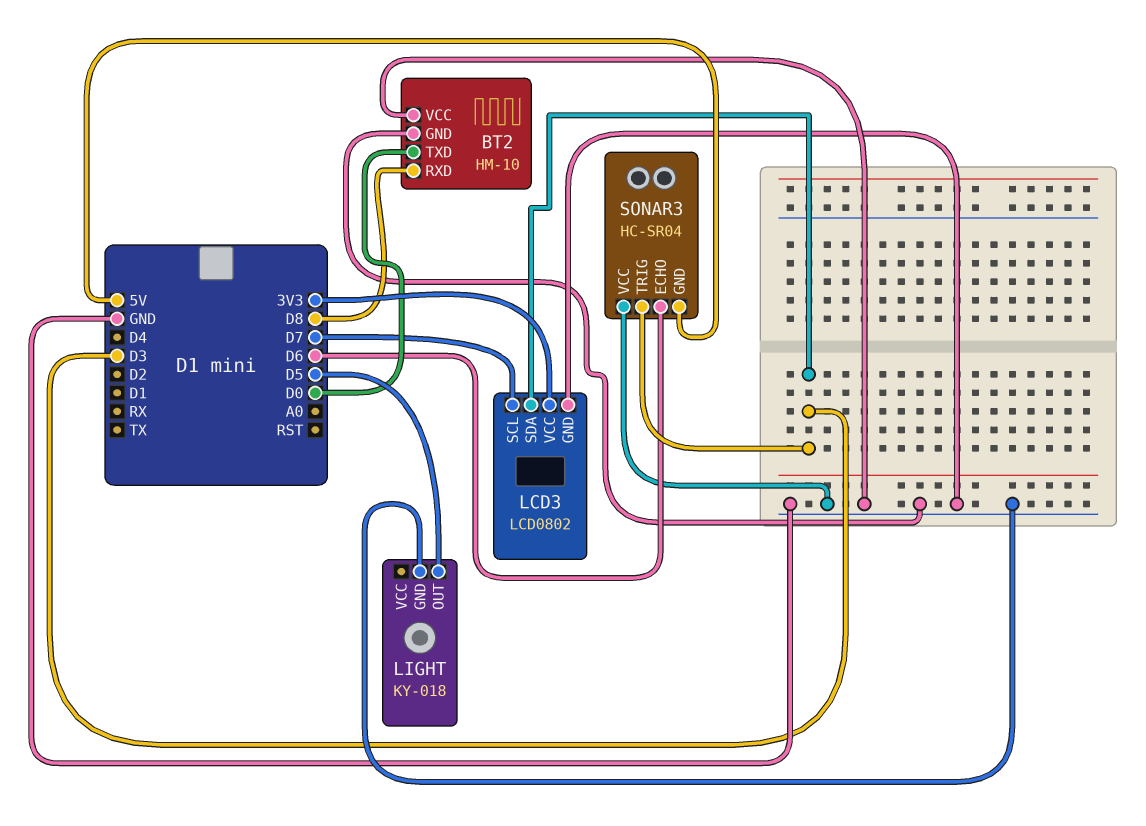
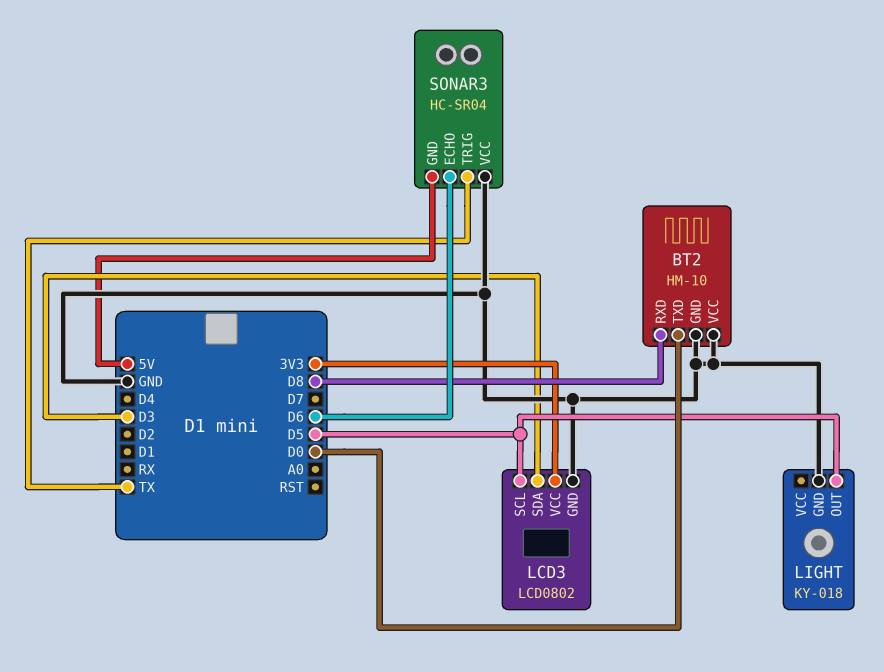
LCD3 pin SCL: D7 -> D5
SONAR3 pin TRIG: D3 -> TX

